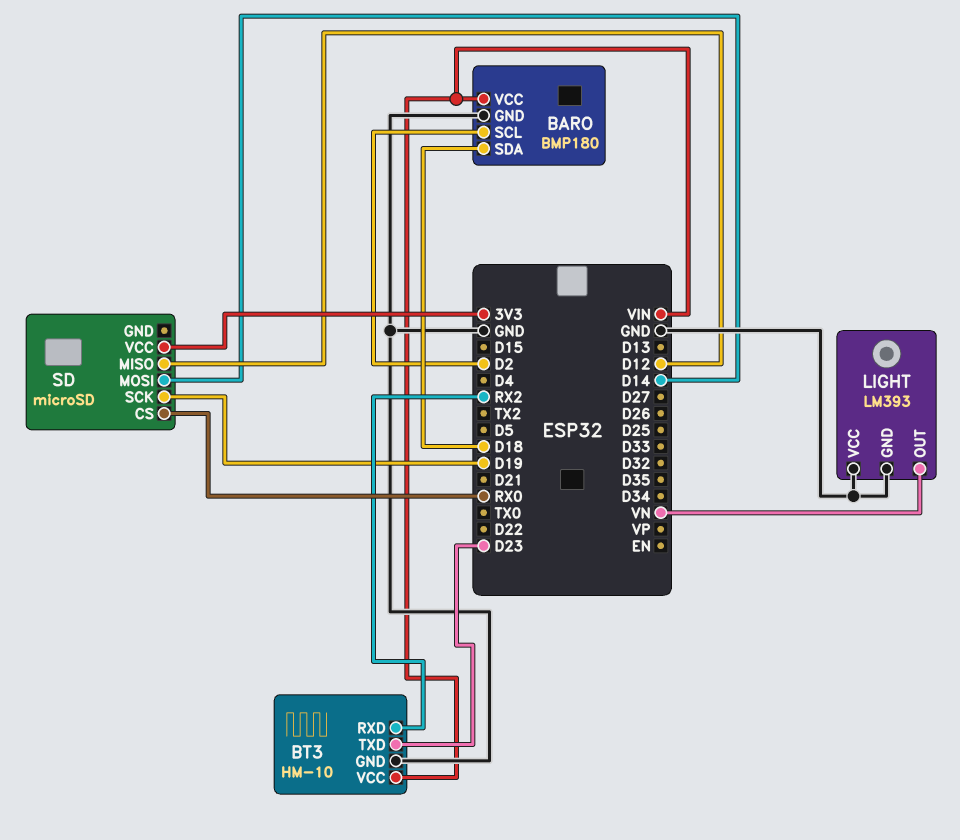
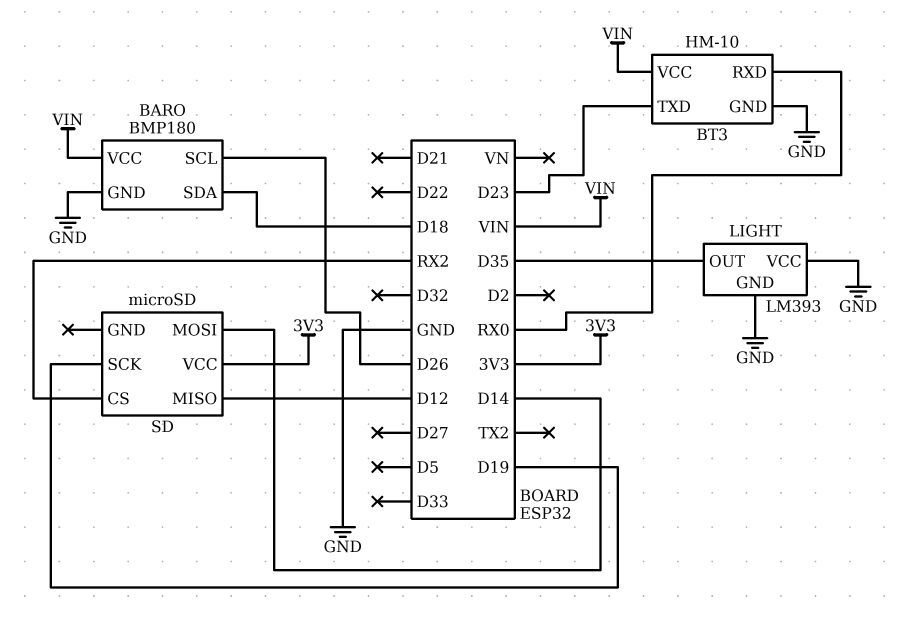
BARO pin SCL: D2 -> D26
BT3 pin RXD: RX2 -> RX0
LIGHT pin OUT: VN -> D35
SD pin CS: RX0 -> RX2

